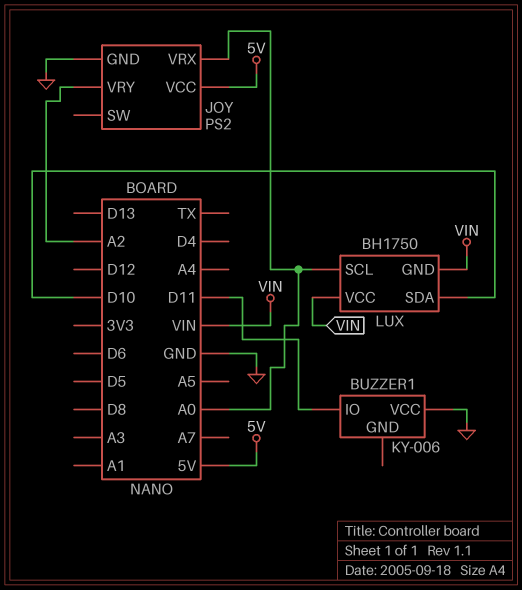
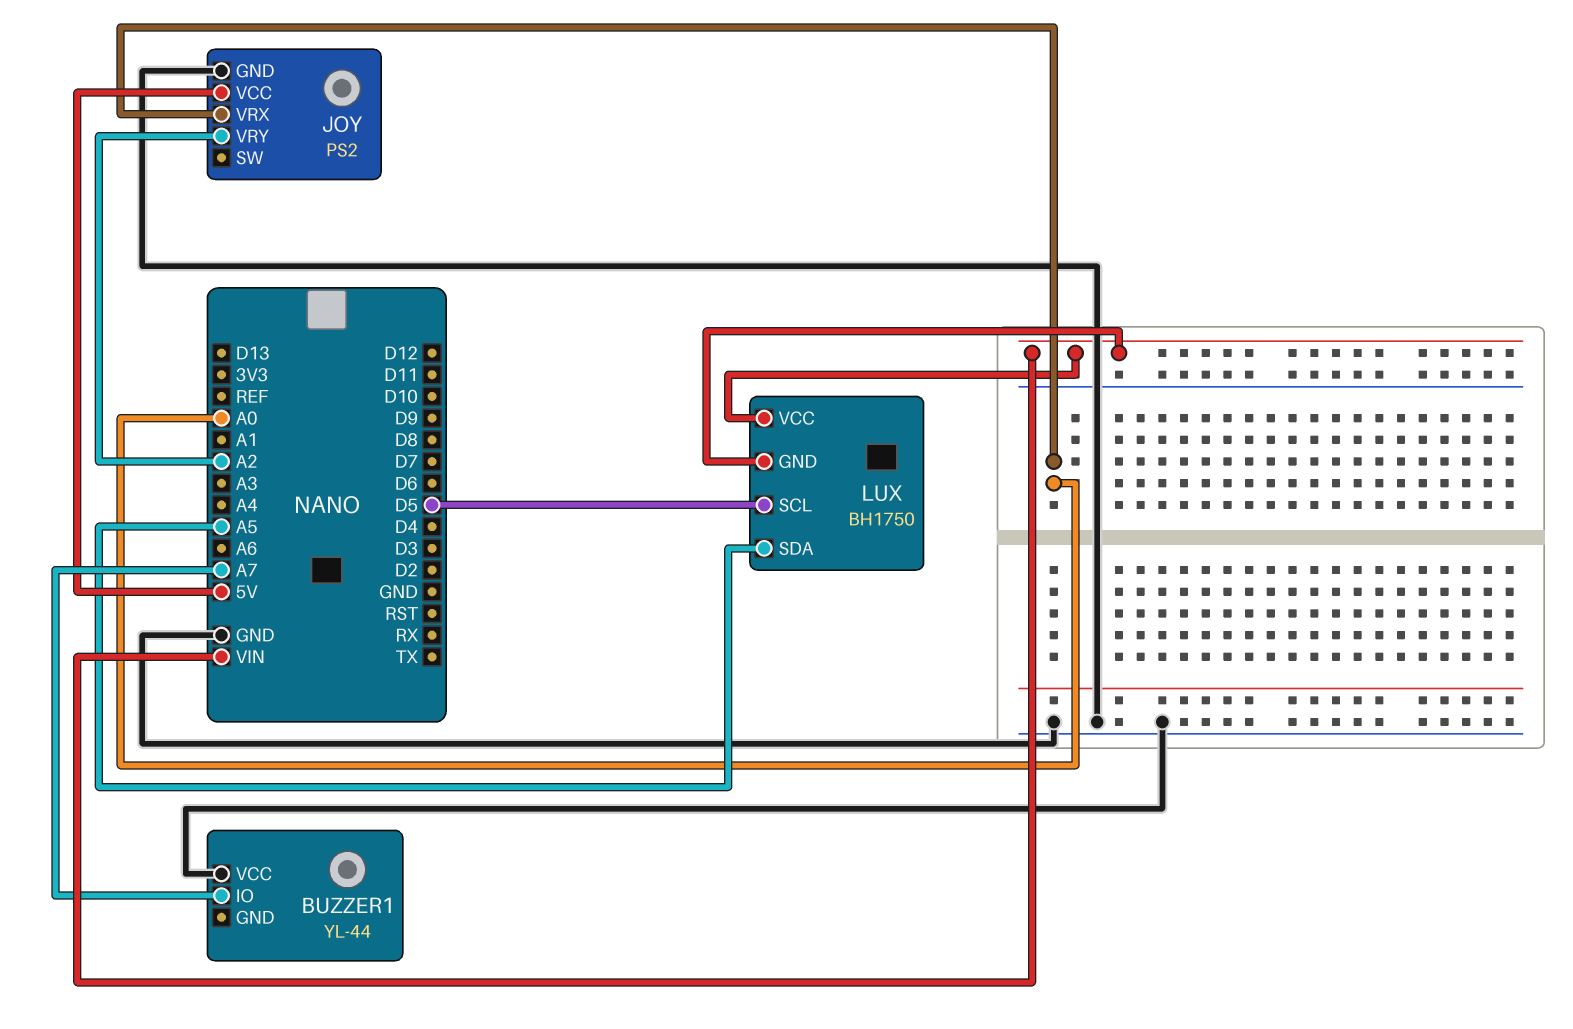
BUZZER1: KY-006 -> YL-44
BUZZER1 pin IO: D11 -> A7
LUX pin SCL: A0 -> D5
LUX pin SDA: D10 -> A5

